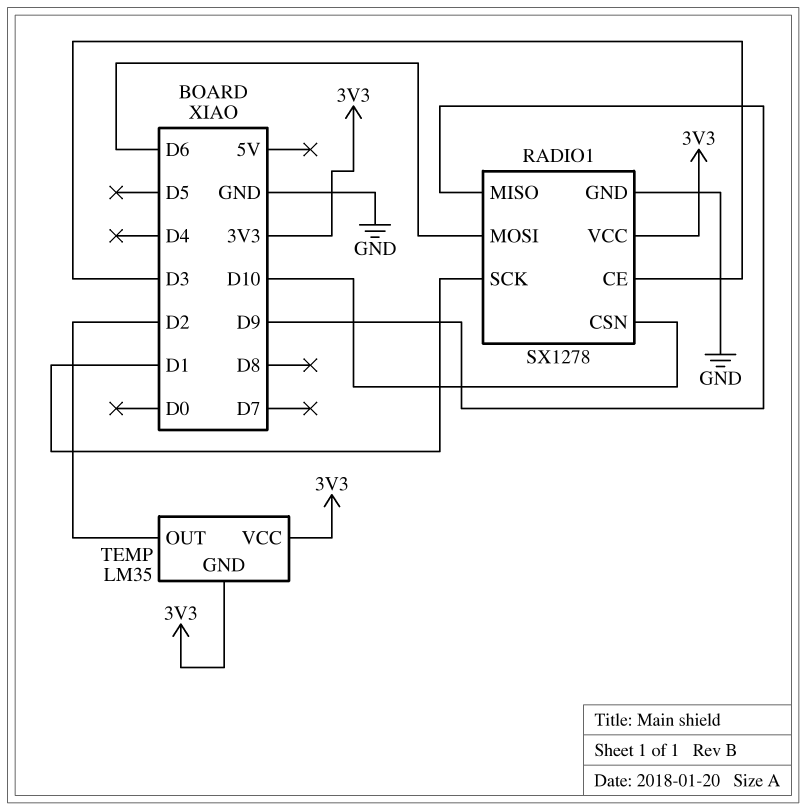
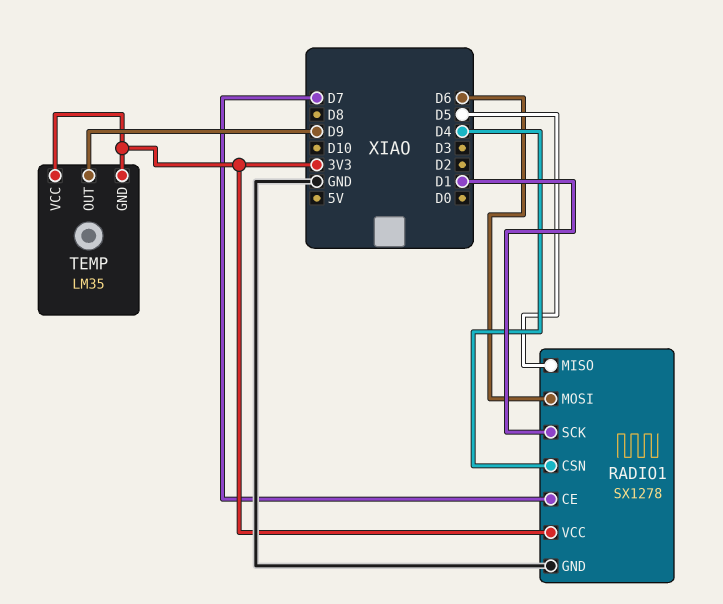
RADIO1 pin CE: D3 -> D7
RADIO1 pin CSN: D10 -> D4
RADIO1 pin MISO: D9 -> D5
TEMP pin OUT: D2 -> D9

